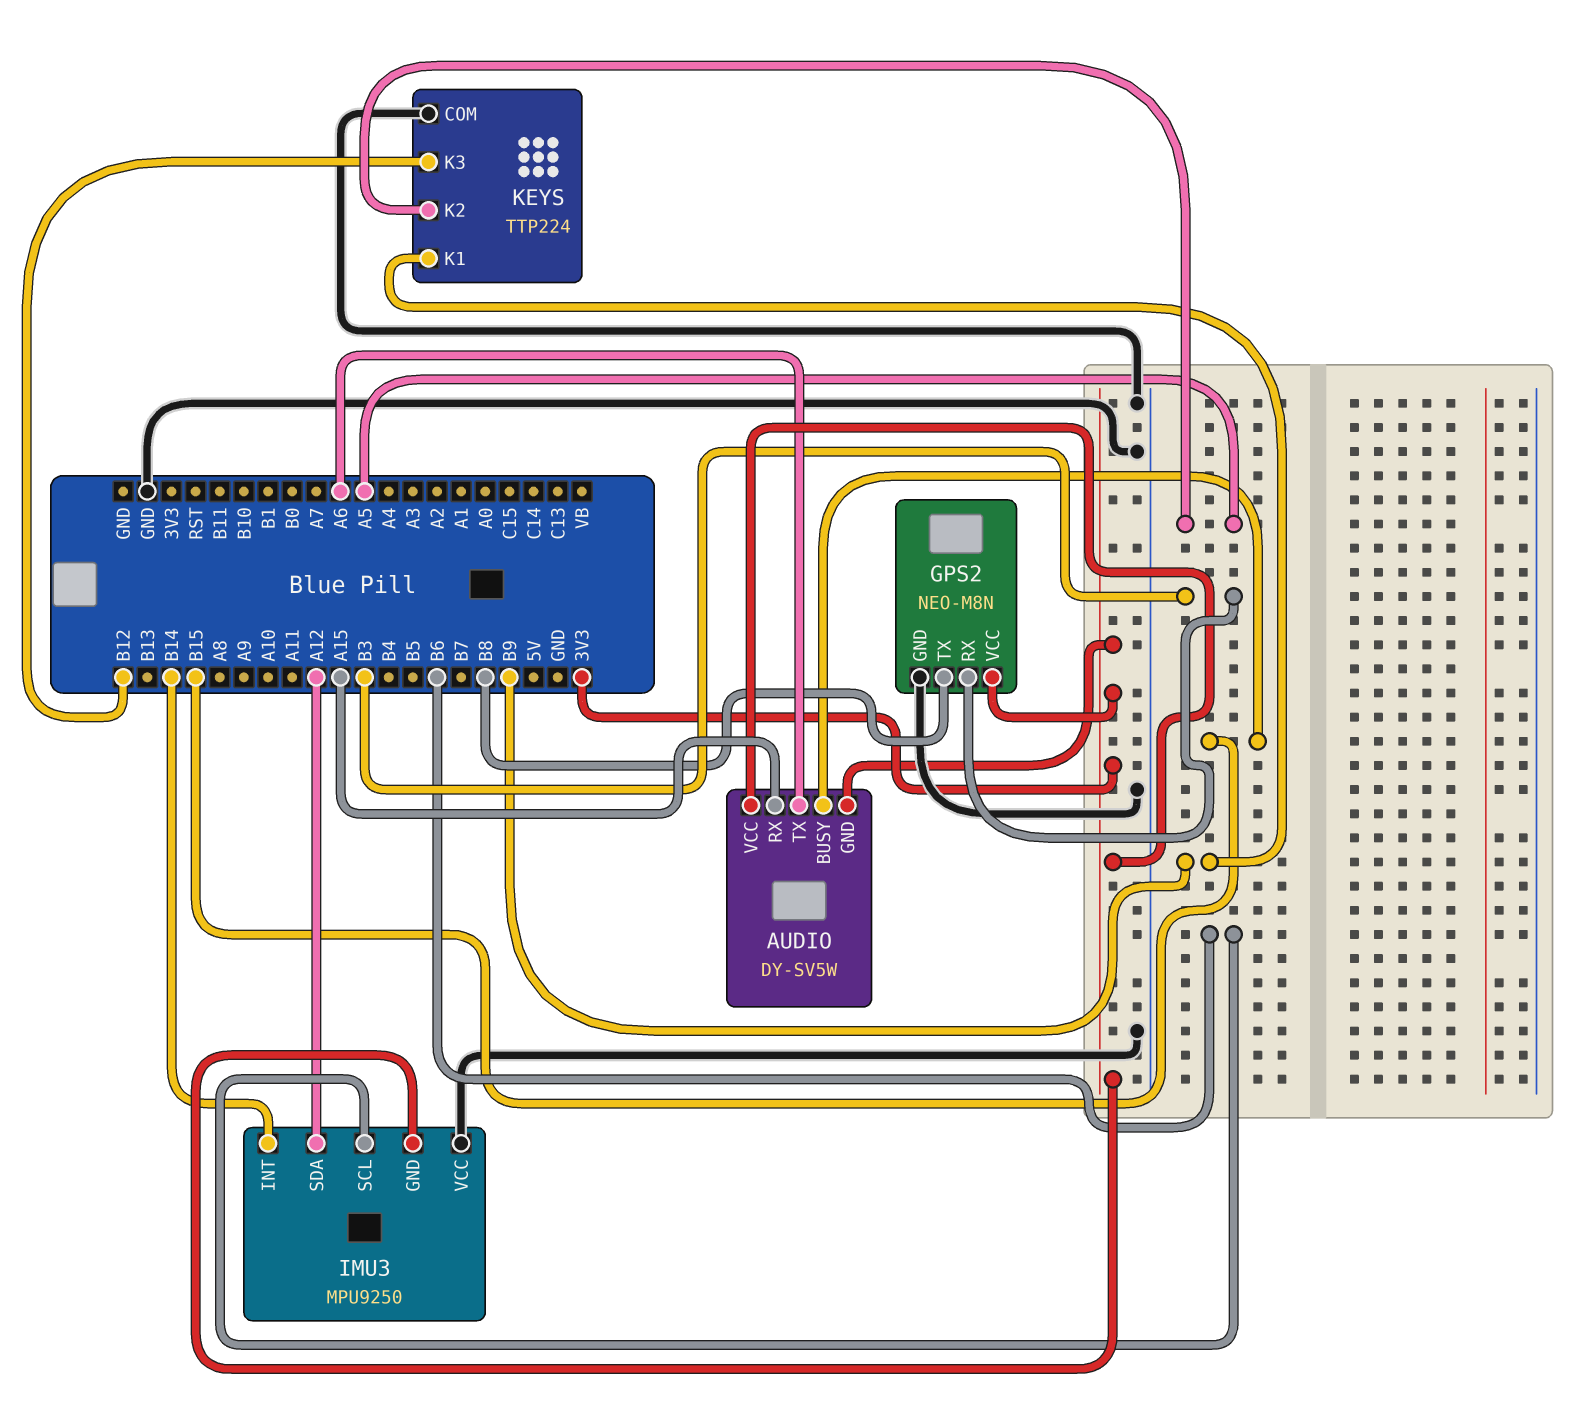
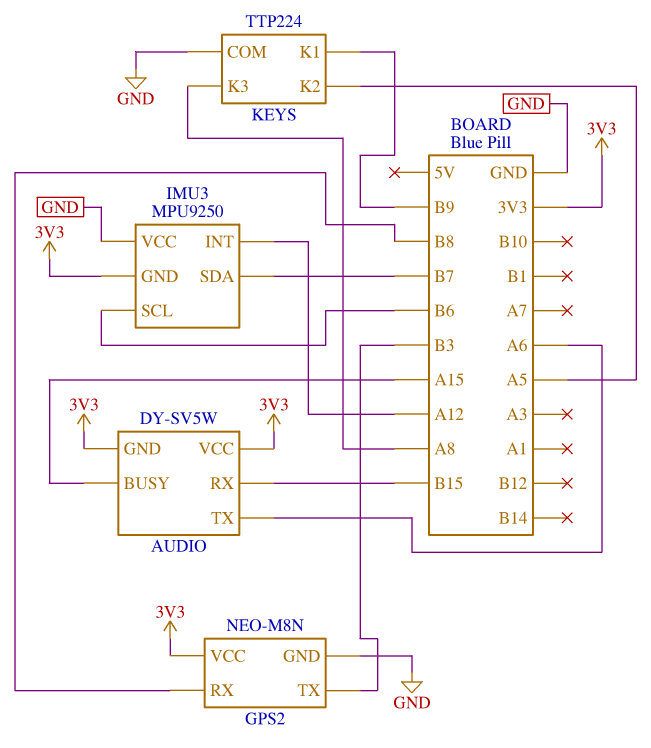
AUDIO pin BUSY: B15 -> A15
AUDIO pin RX: A15 -> B15
GPS2 pin RX: B3 -> B8
GPS2 pin TX: B8 -> B3
IMU3 pin INT: B14 -> A12
IMU3 pin SDA: A12 -> B7
KEYS pin K3: B12 -> A8

